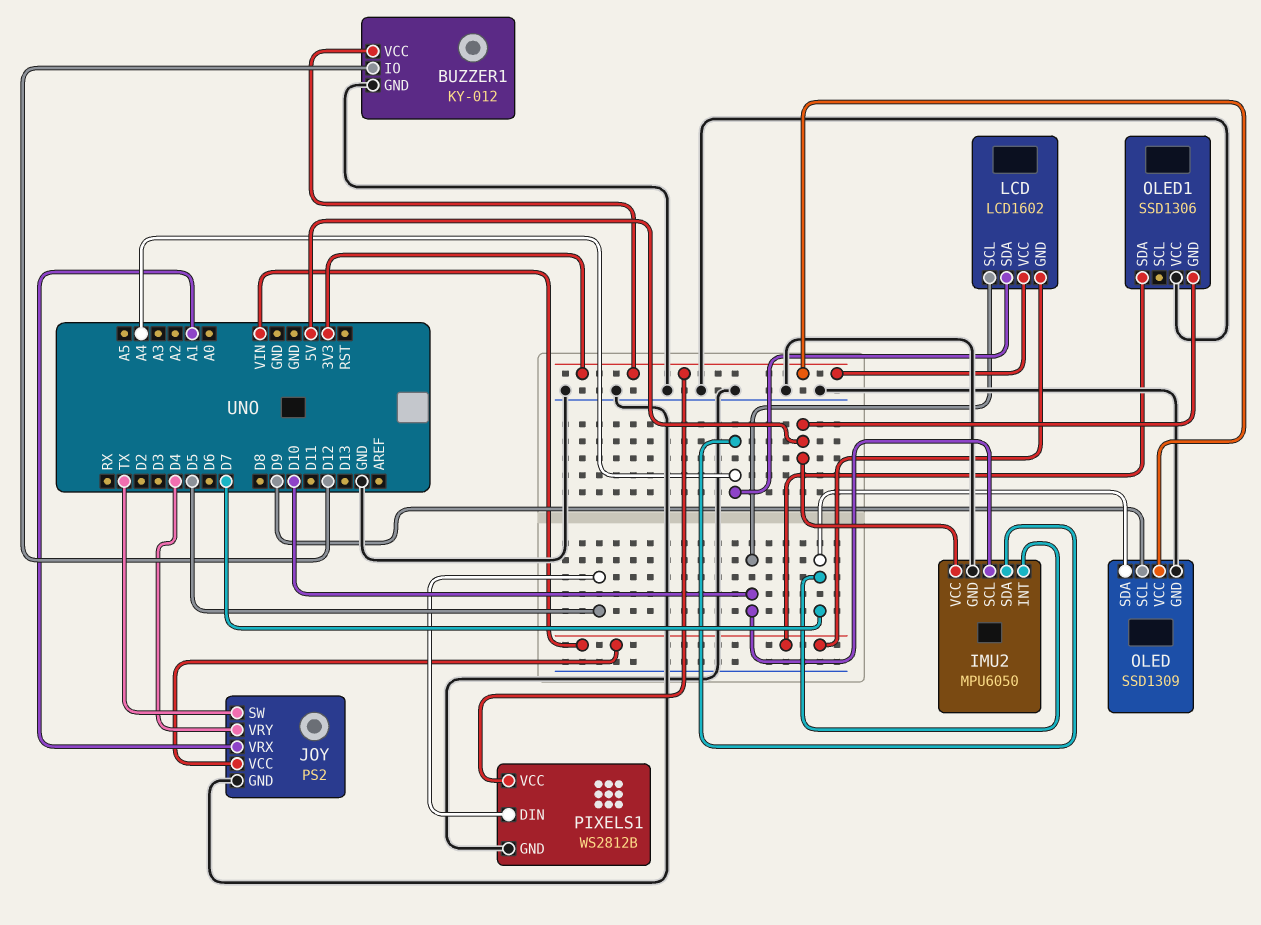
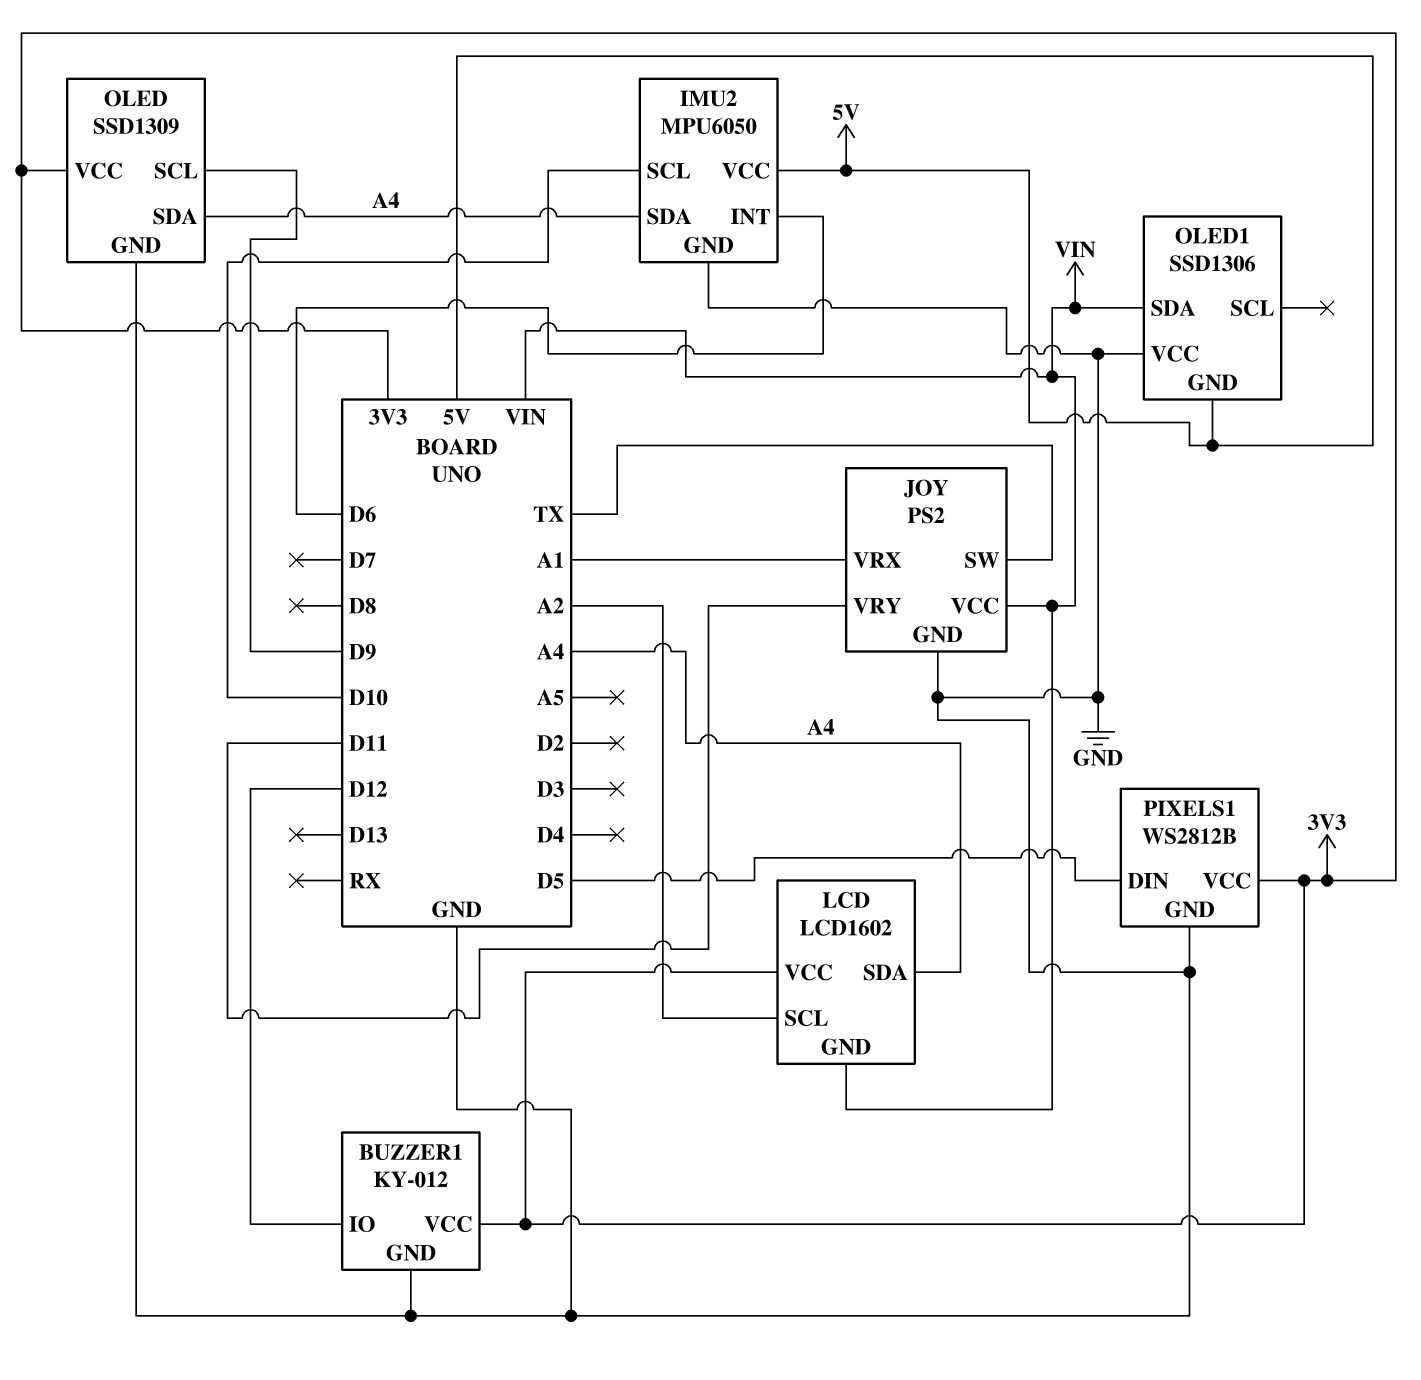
IMU2 pin INT: D7 -> D6
JOY pin VRY: D4 -> D11
LCD pin SCL: D10 -> A2
OLED pin SDA: D7 -> A4

